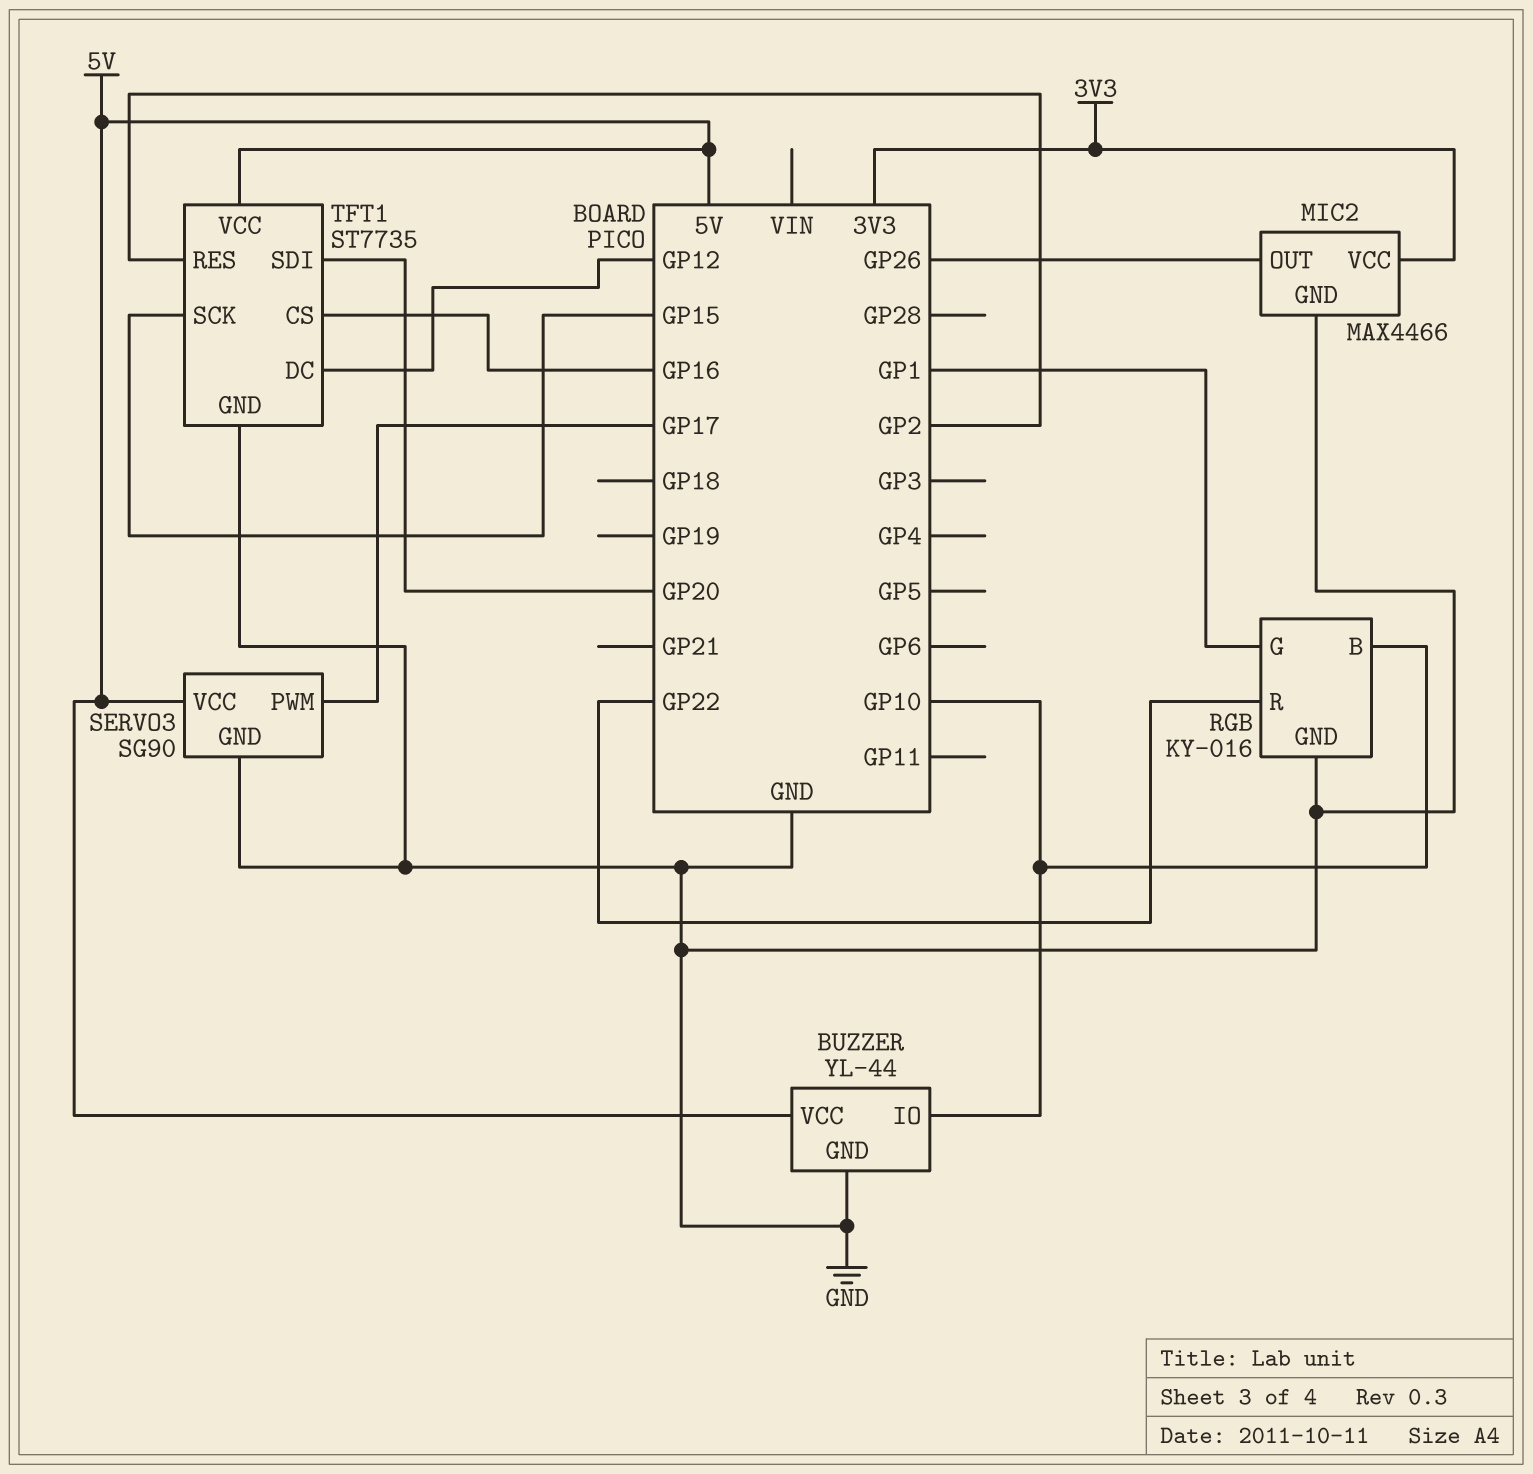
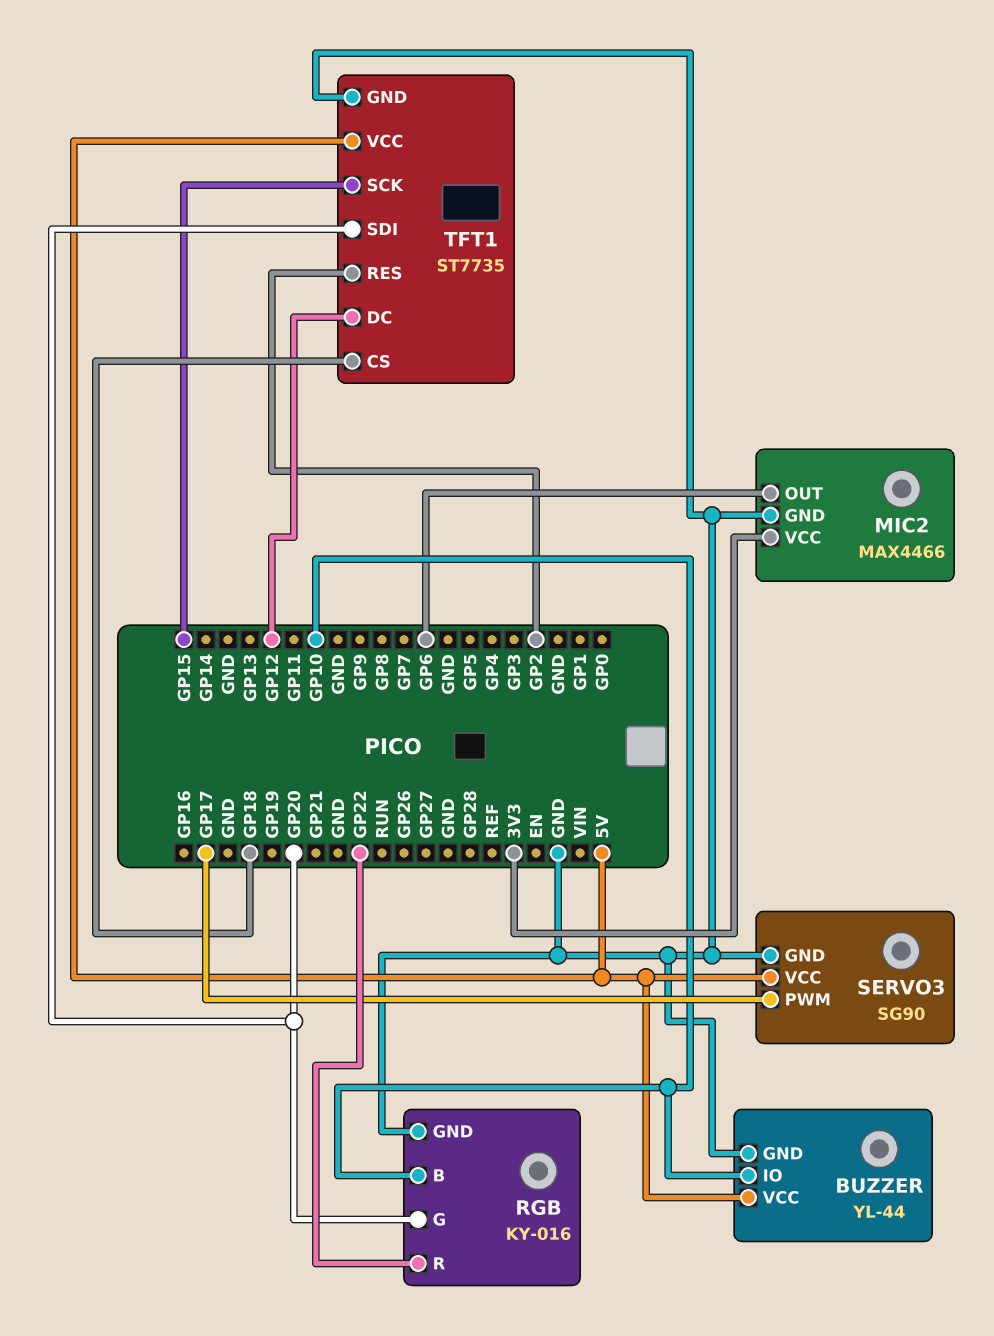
MIC2 pin OUT: GP26 -> GP6
RGB pin G: GP1 -> GP20
TFT1 pin CS: GP16 -> GP18

